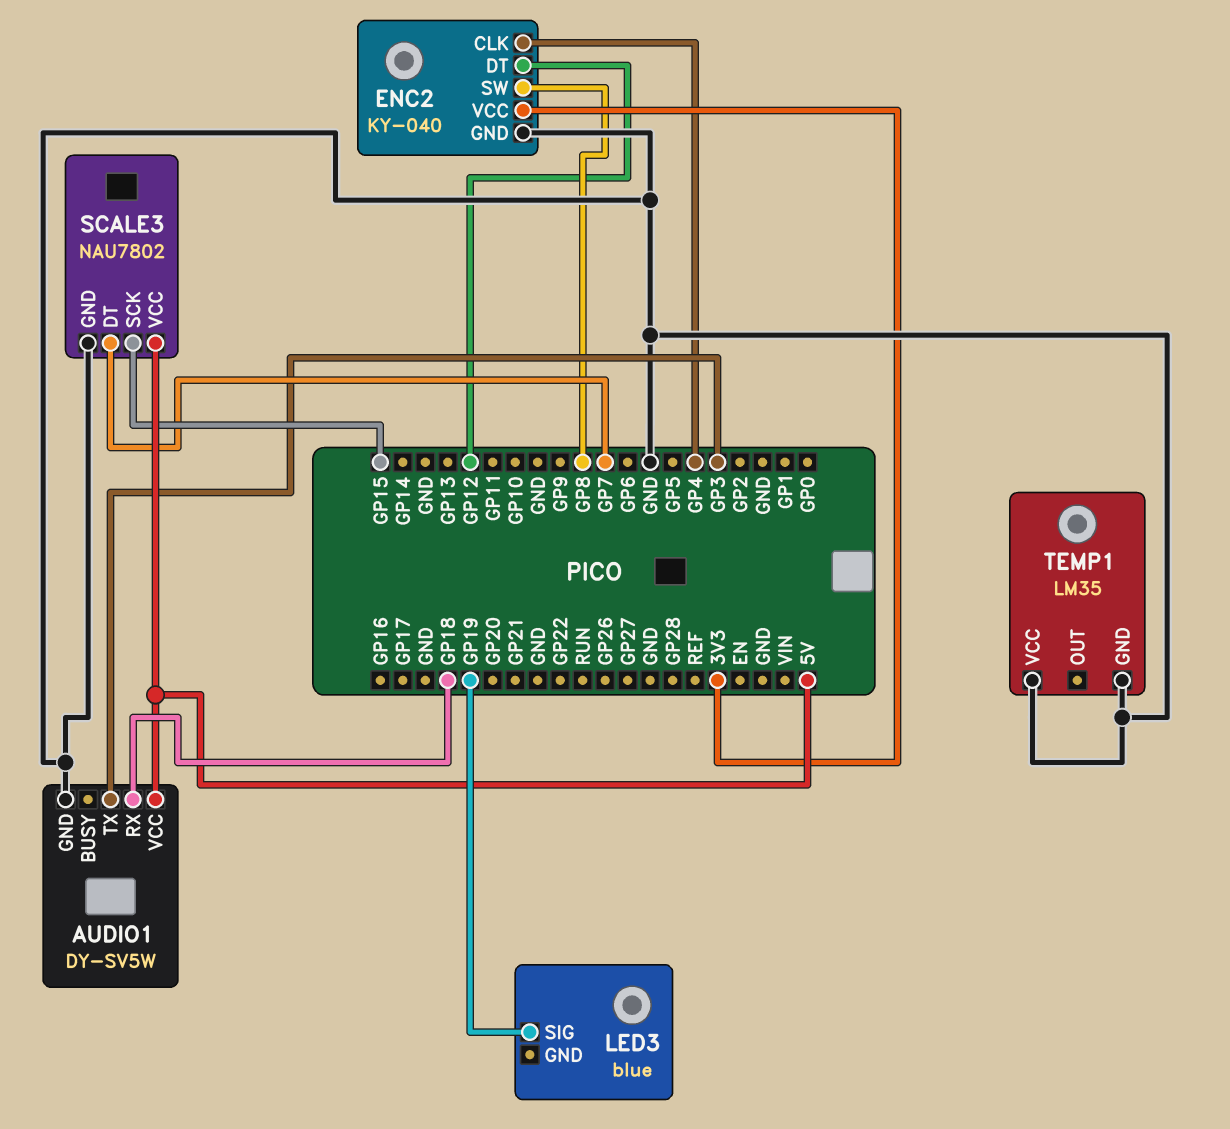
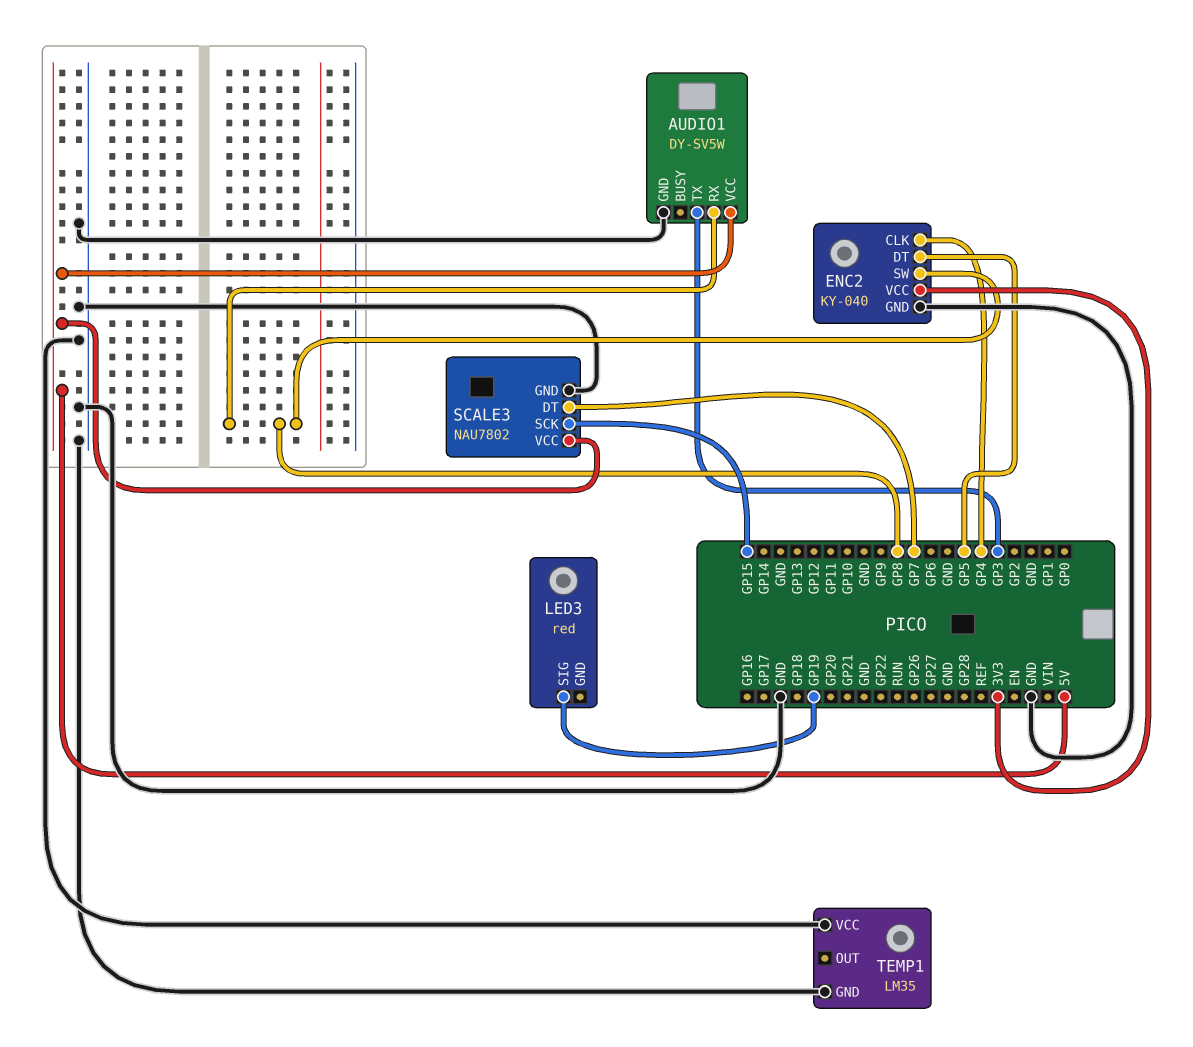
AUDIO1 pin RX: GP18 -> GP8
ENC2 pin DT: GP12 -> GP5
LED3: blue -> red

